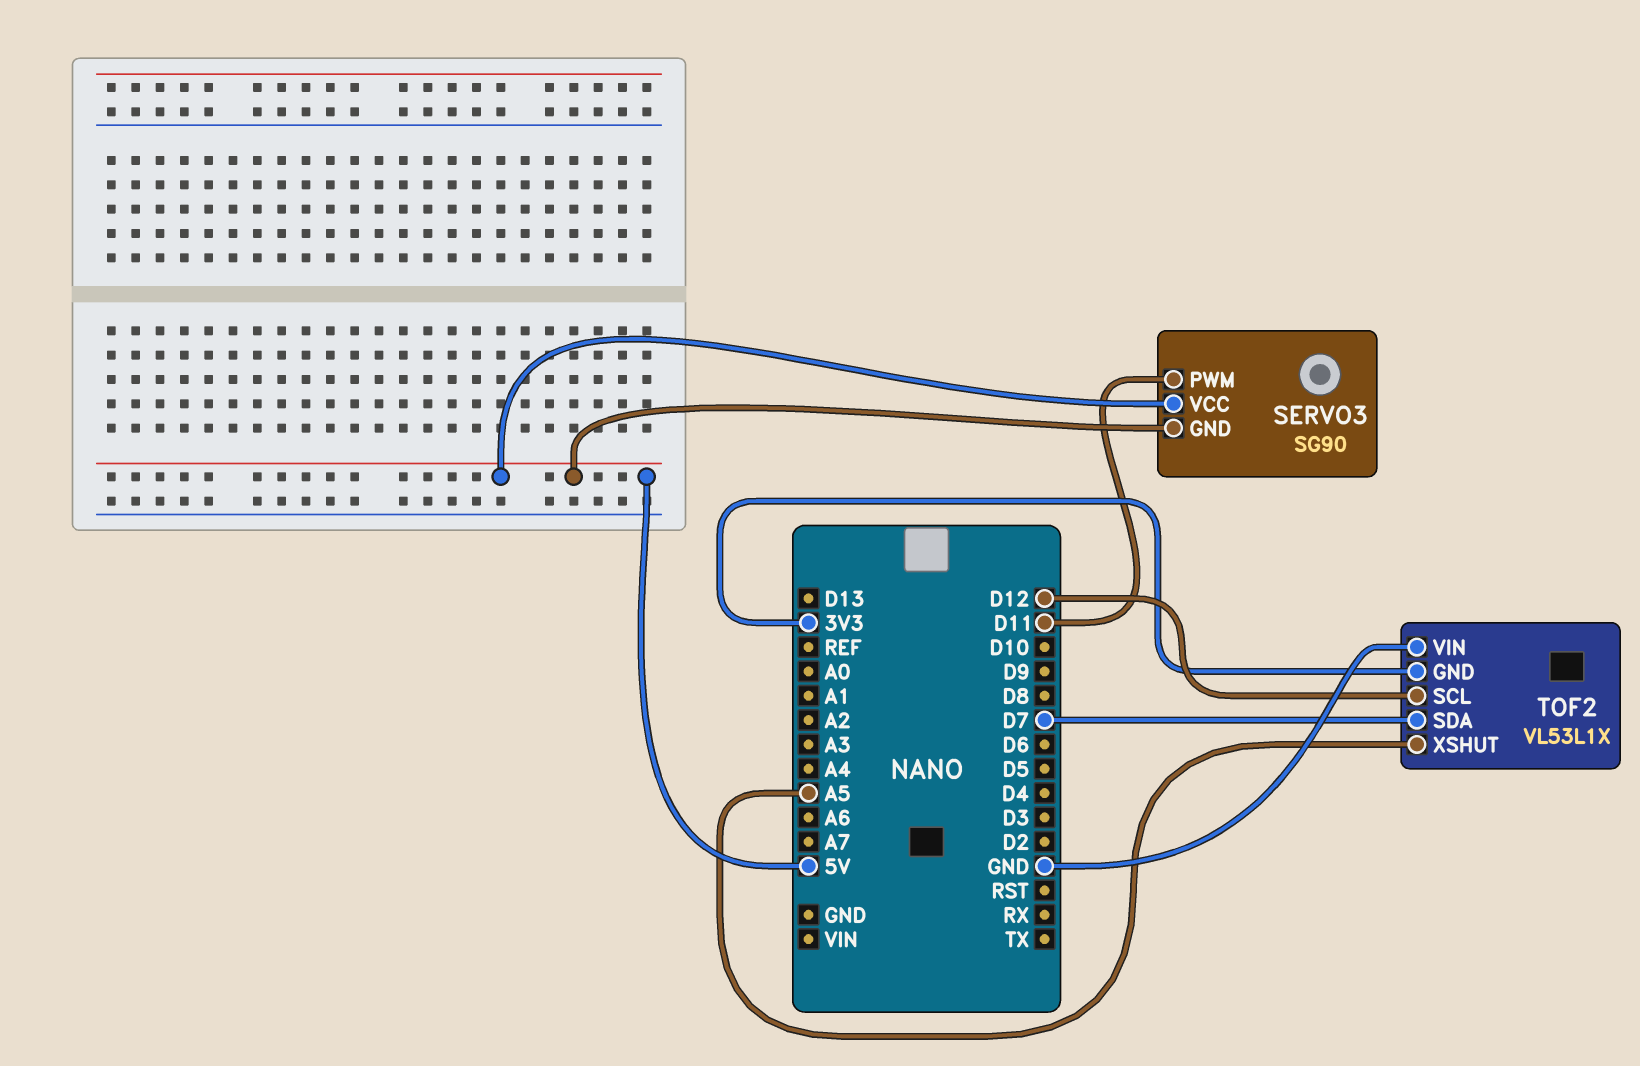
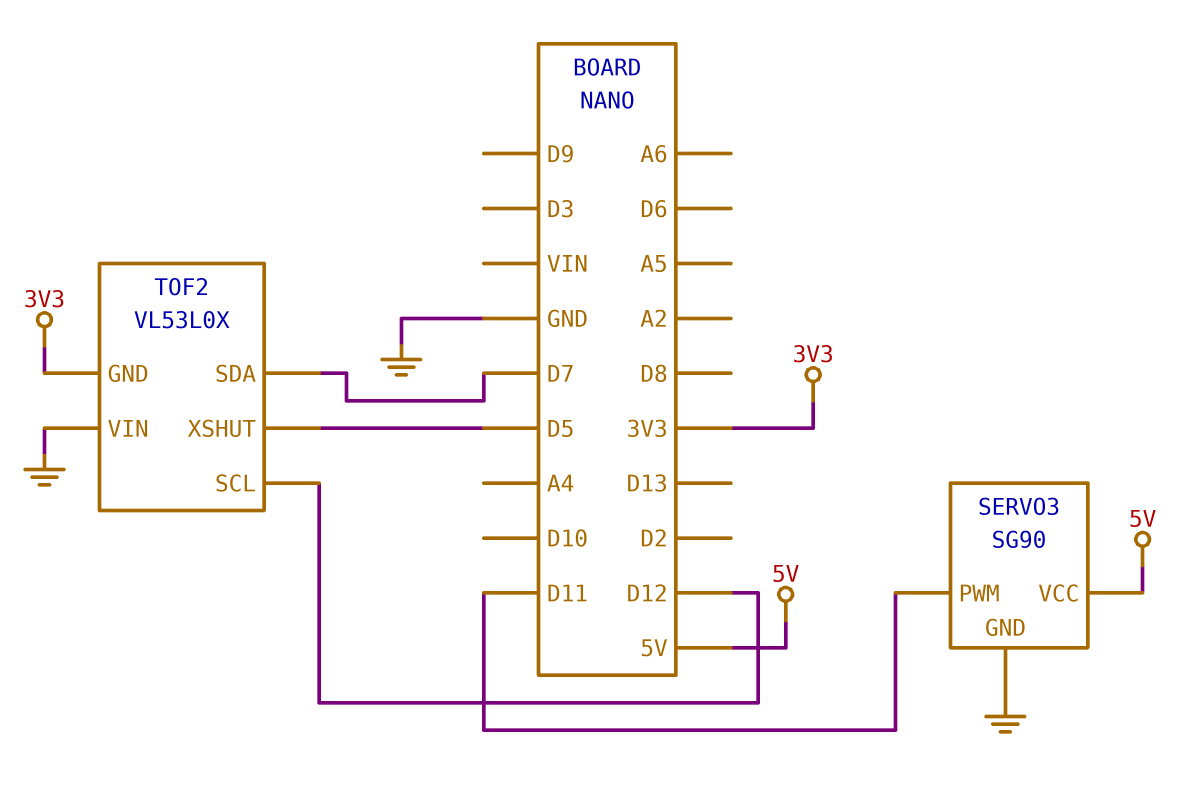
SERVO3 pin GND: 5V -> GND
TOF2: VL53L1X -> VL53L0X
TOF2 pin XSHUT: A5 -> D5

